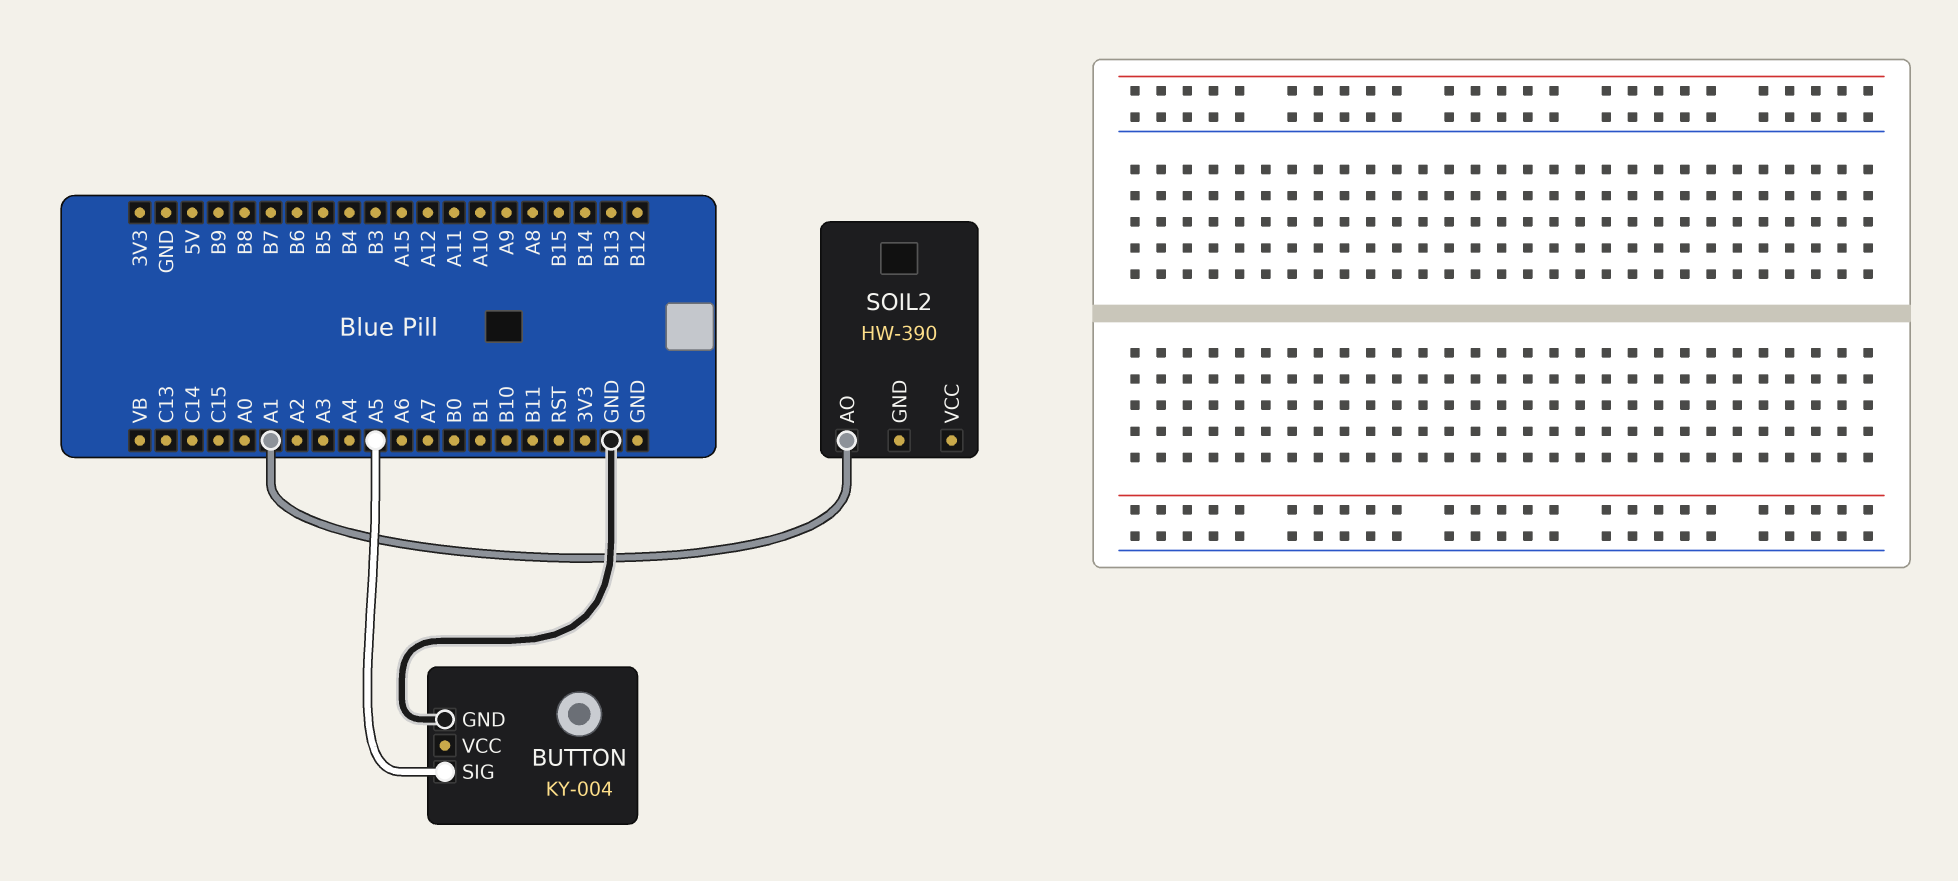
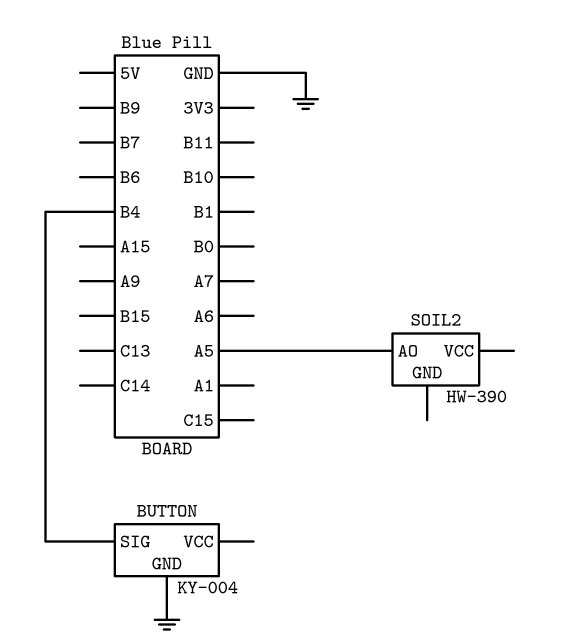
BUTTON pin SIG: A5 -> B4
SOIL2 pin AO: A1 -> A5

